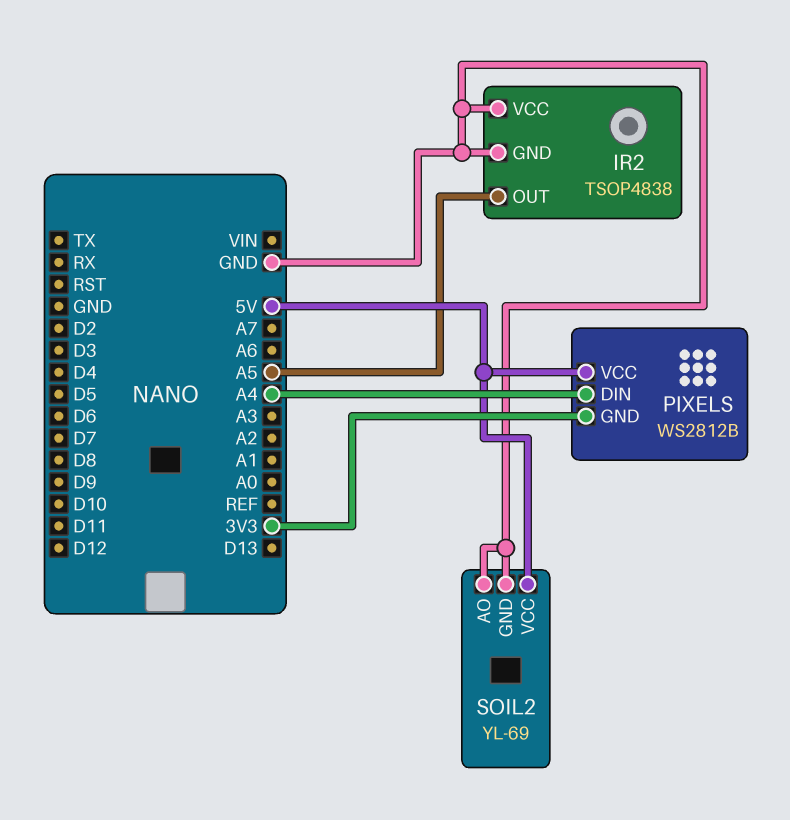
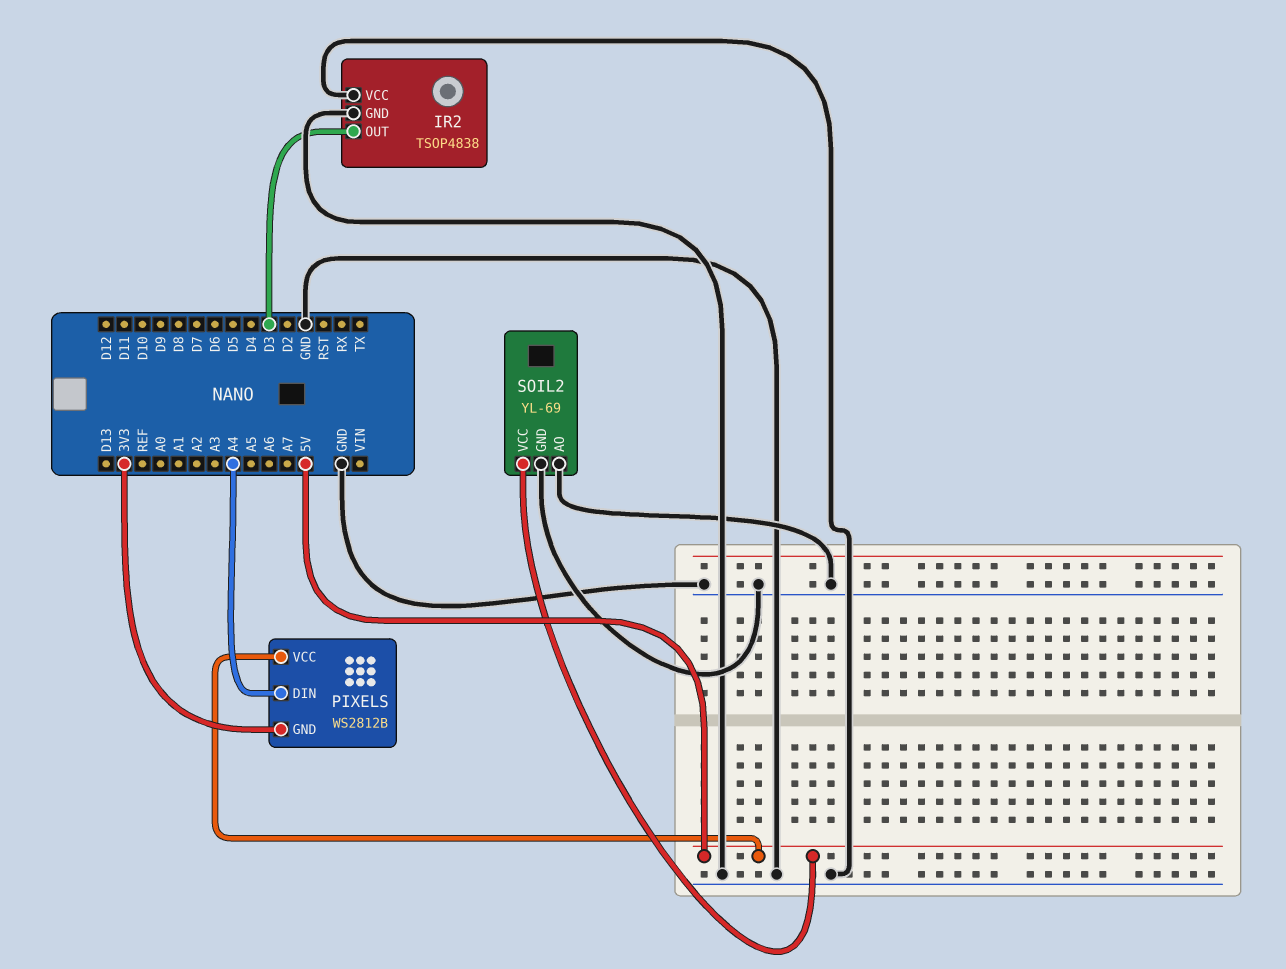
IR2 pin OUT: A5 -> D3

